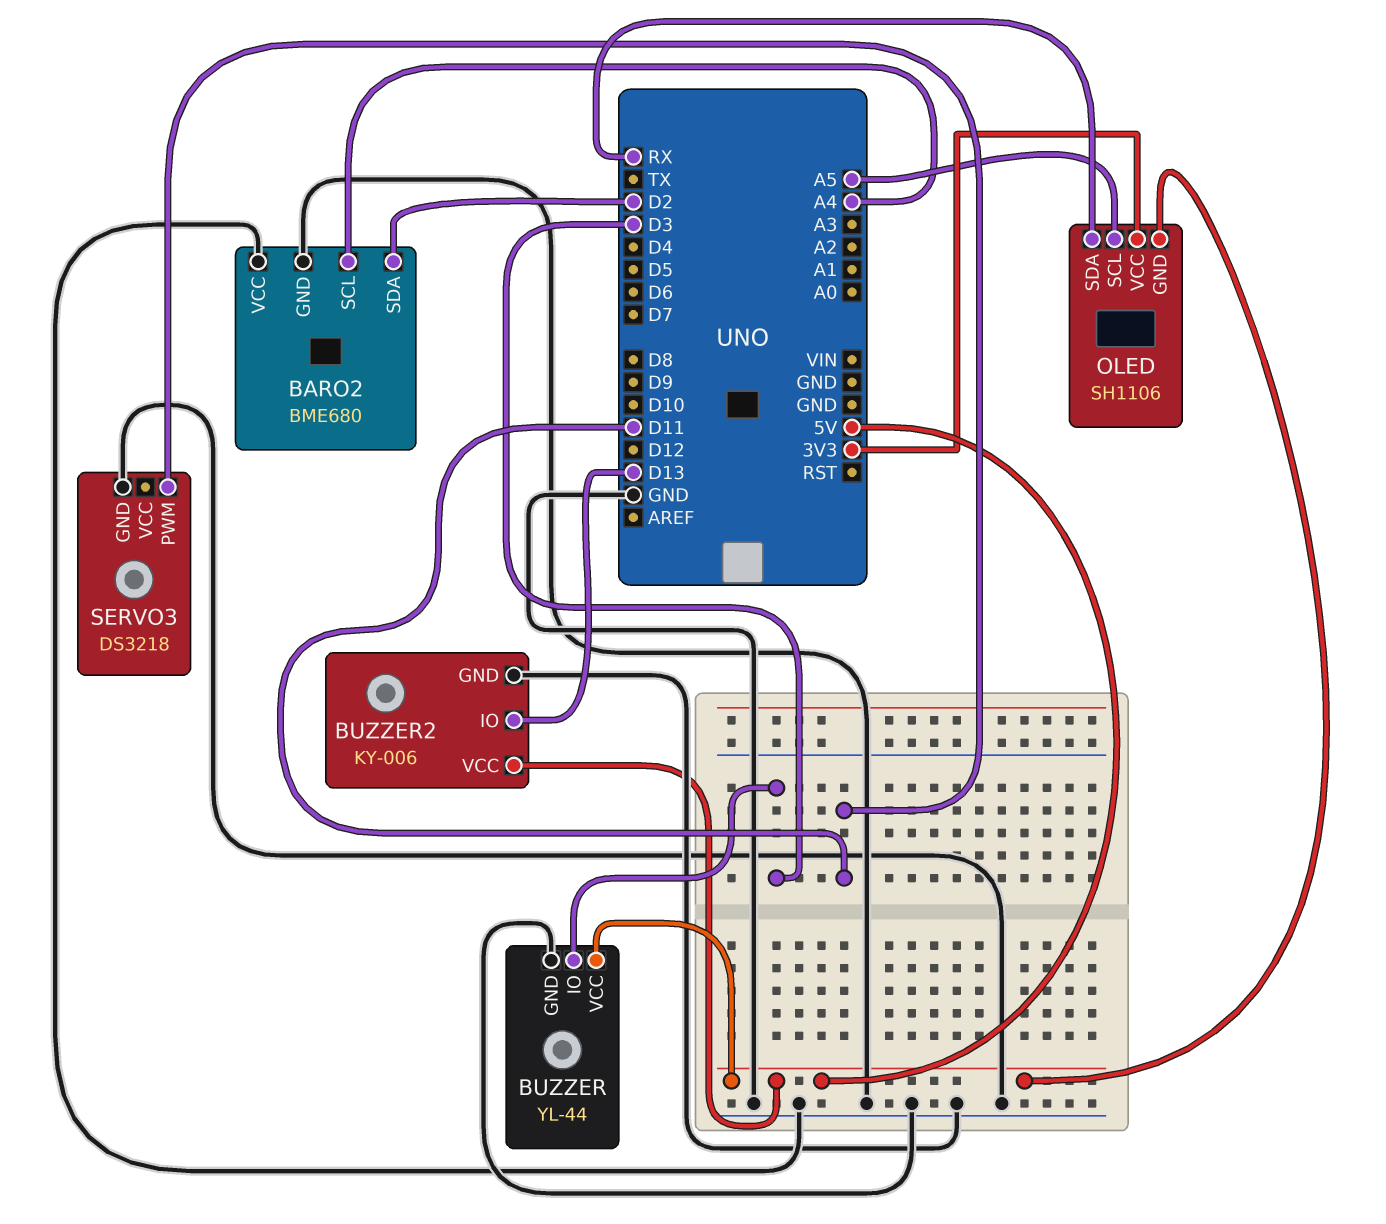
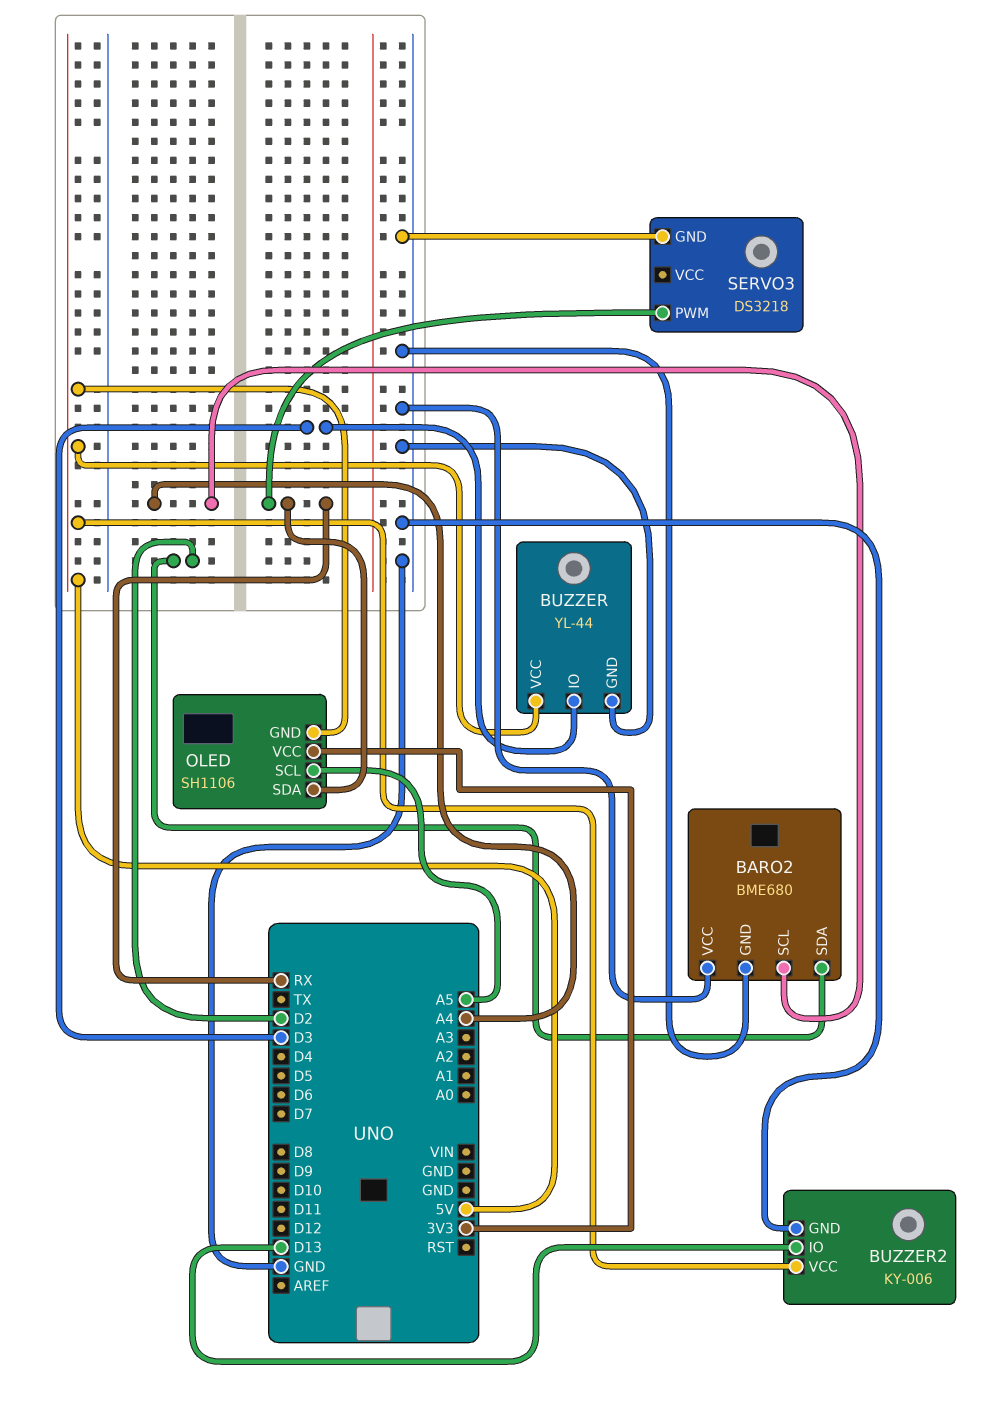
SERVO3 pin PWM: D11 -> RX

